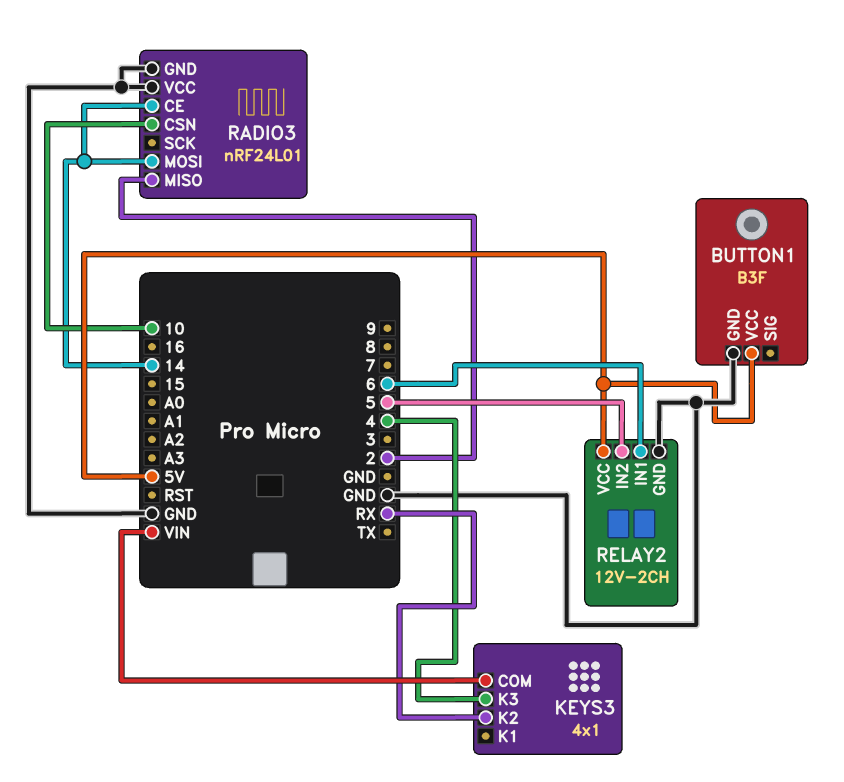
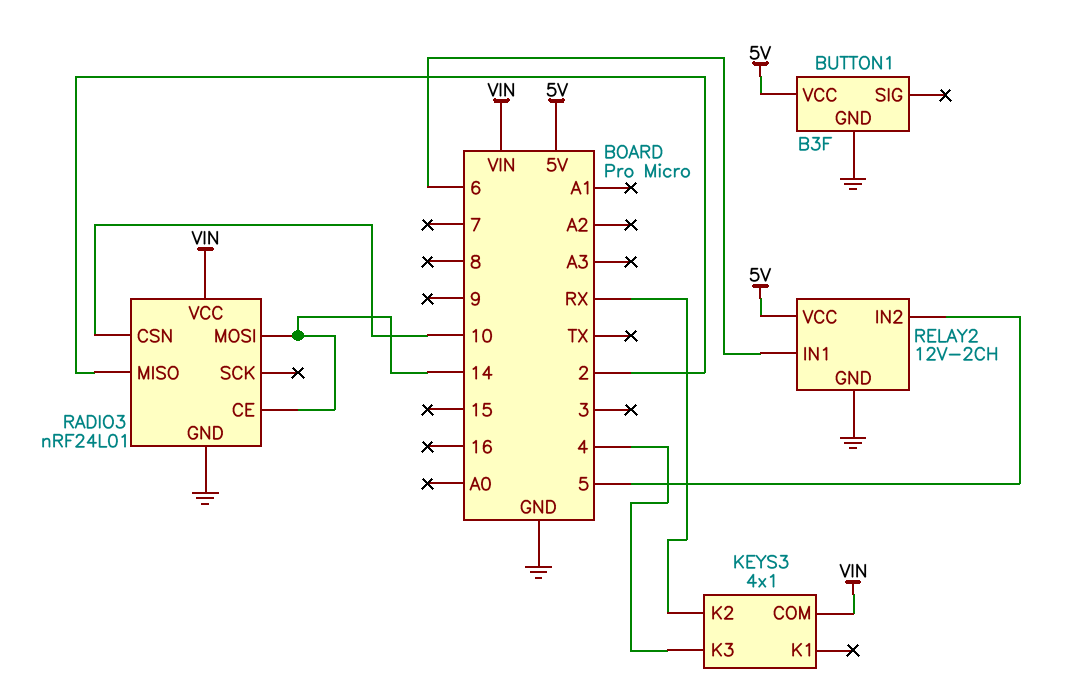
RADIO3 pin VCC: GND -> VIN

